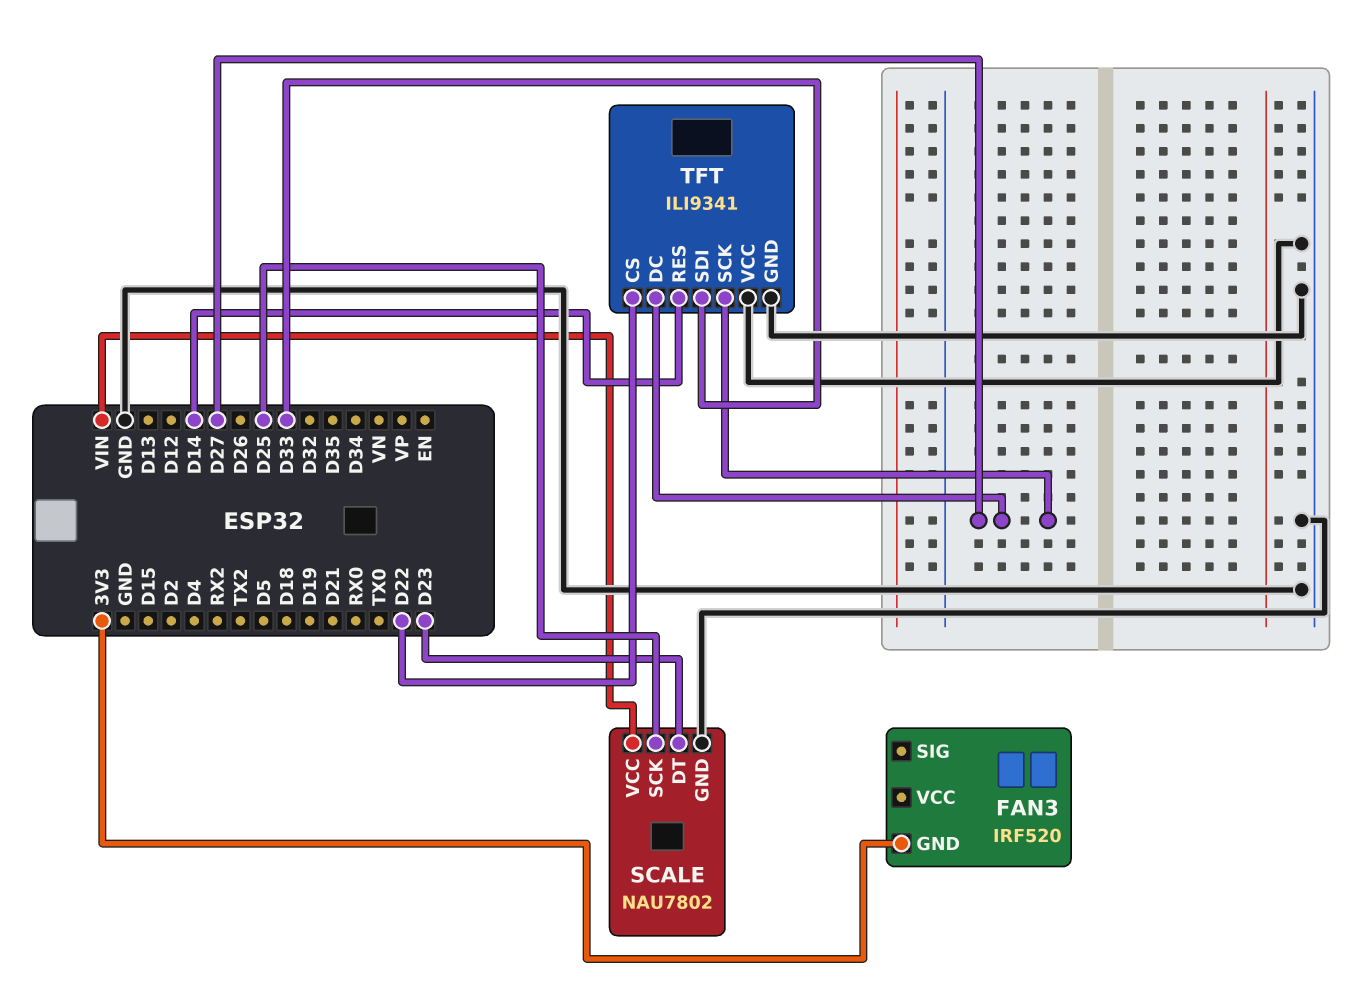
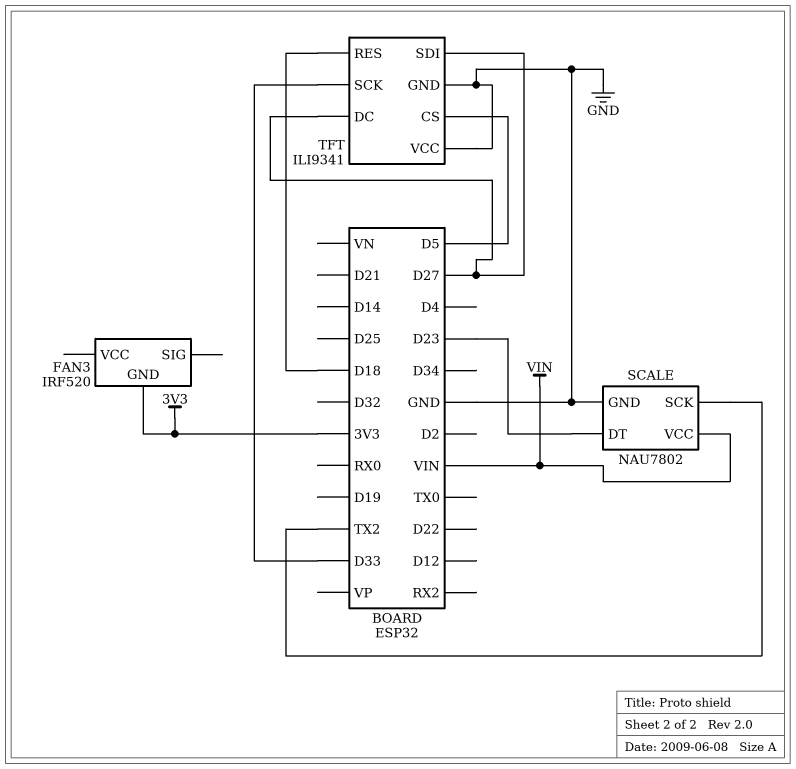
SCALE pin SCK: D25 -> TX2
TFT pin CS: D22 -> D5
TFT pin RES: D14 -> D18
TFT pin SCK: D27 -> D33
TFT pin SDI: D33 -> D27

